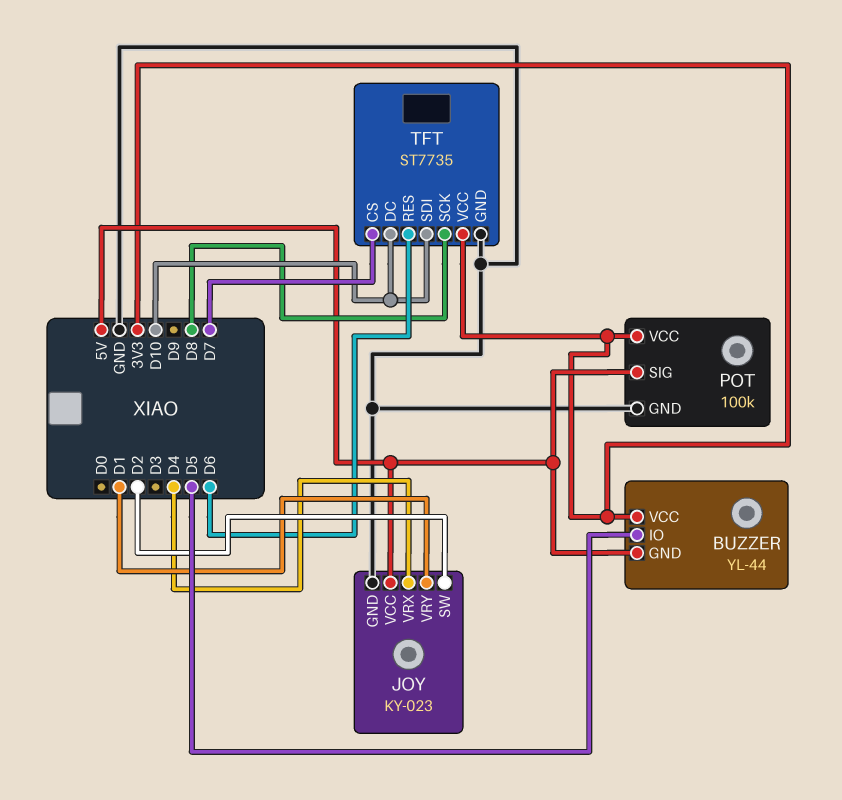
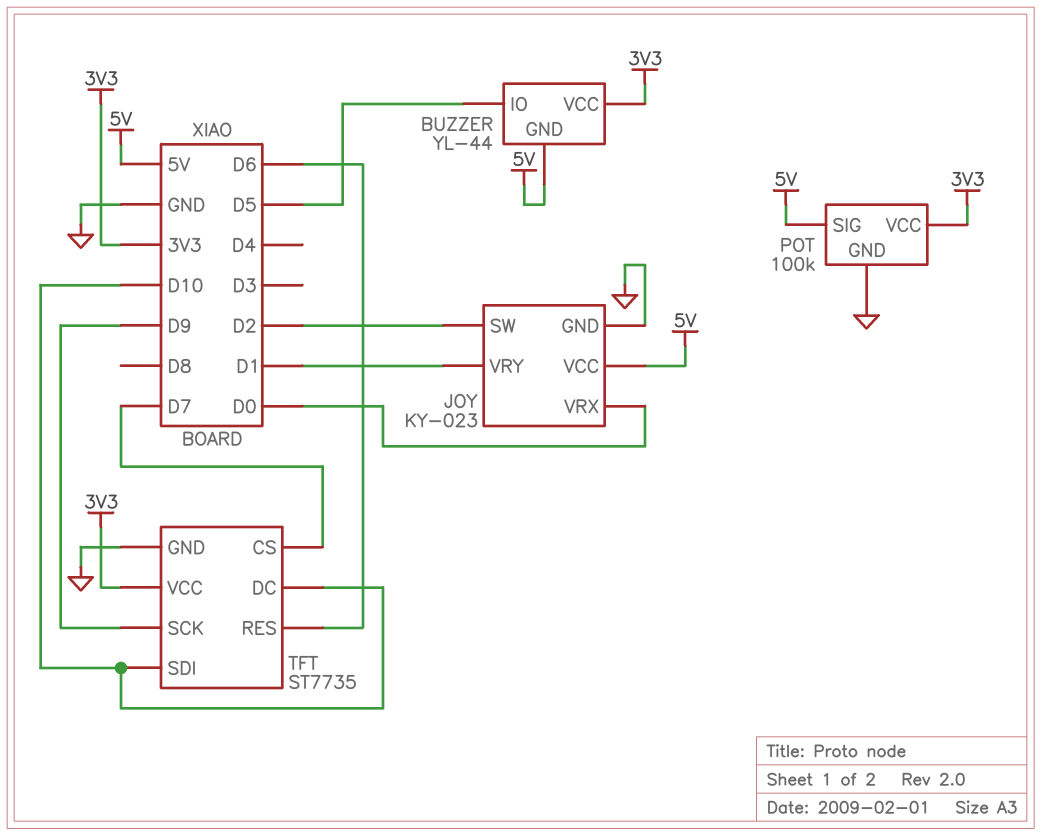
JOY pin VRX: D4 -> D0
TFT pin SCK: D8 -> D9

